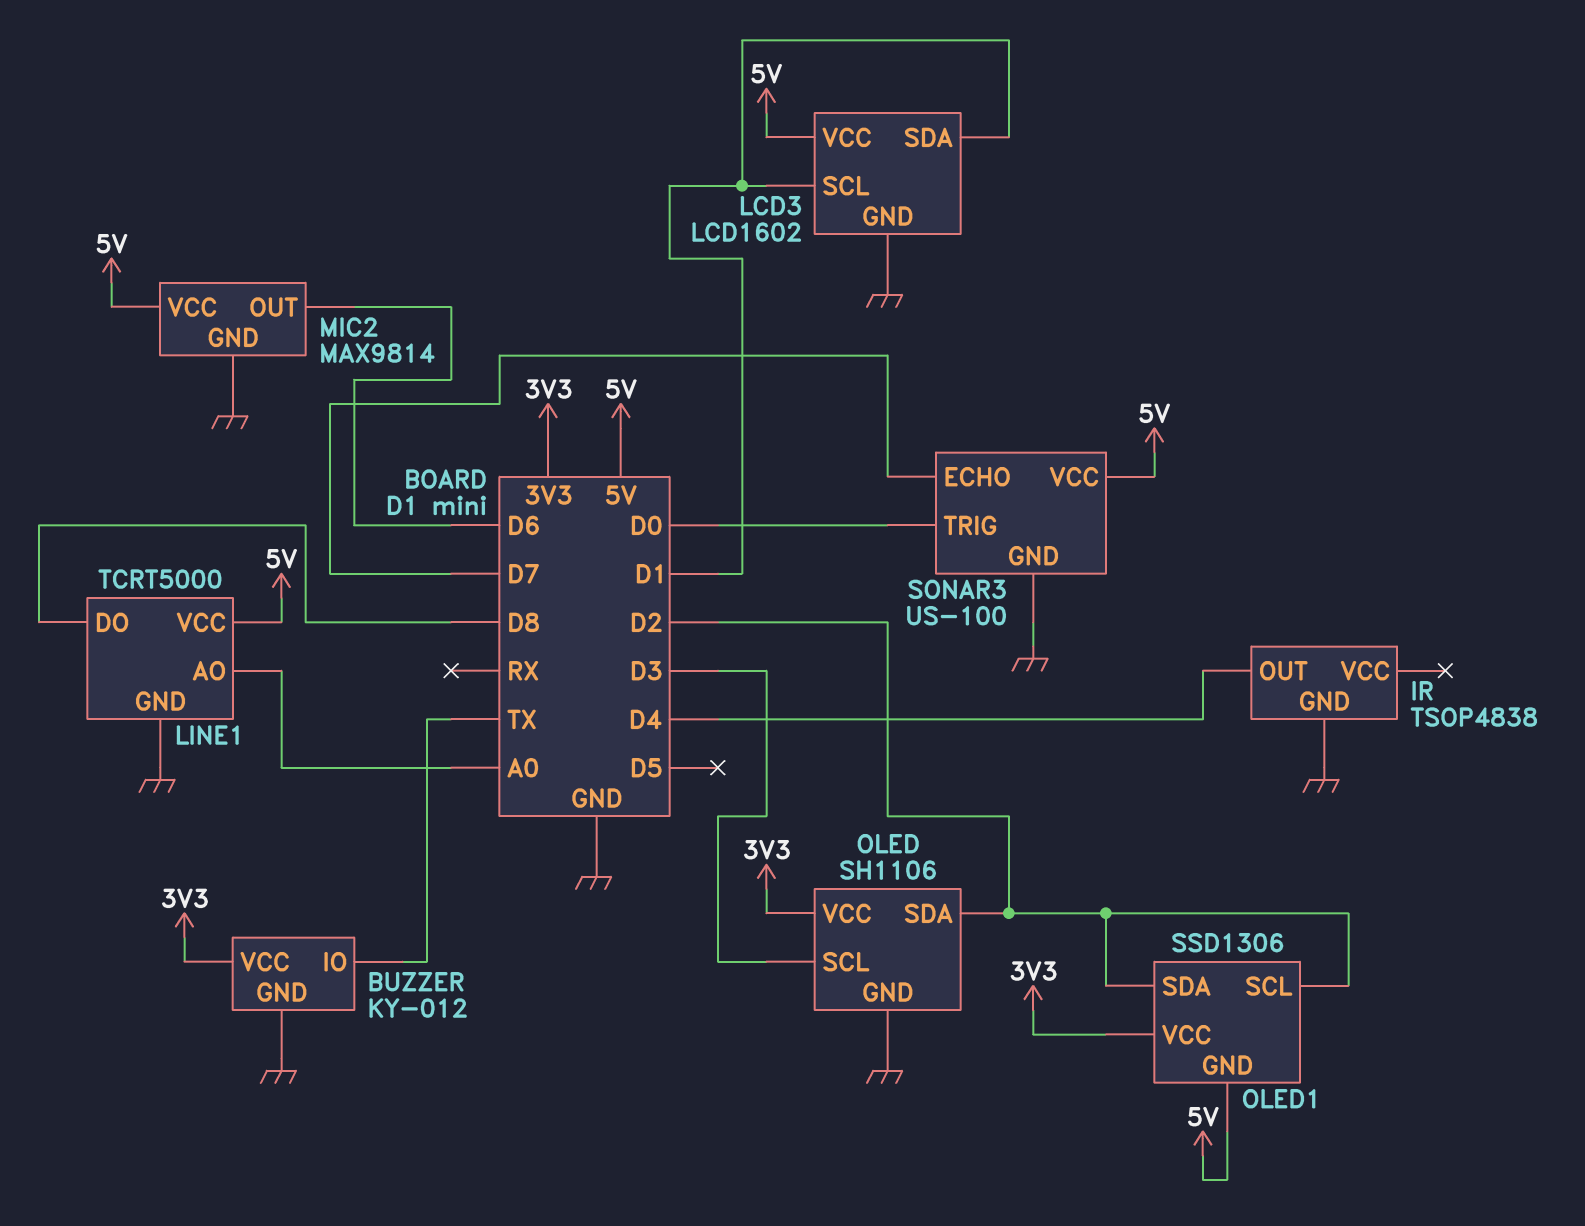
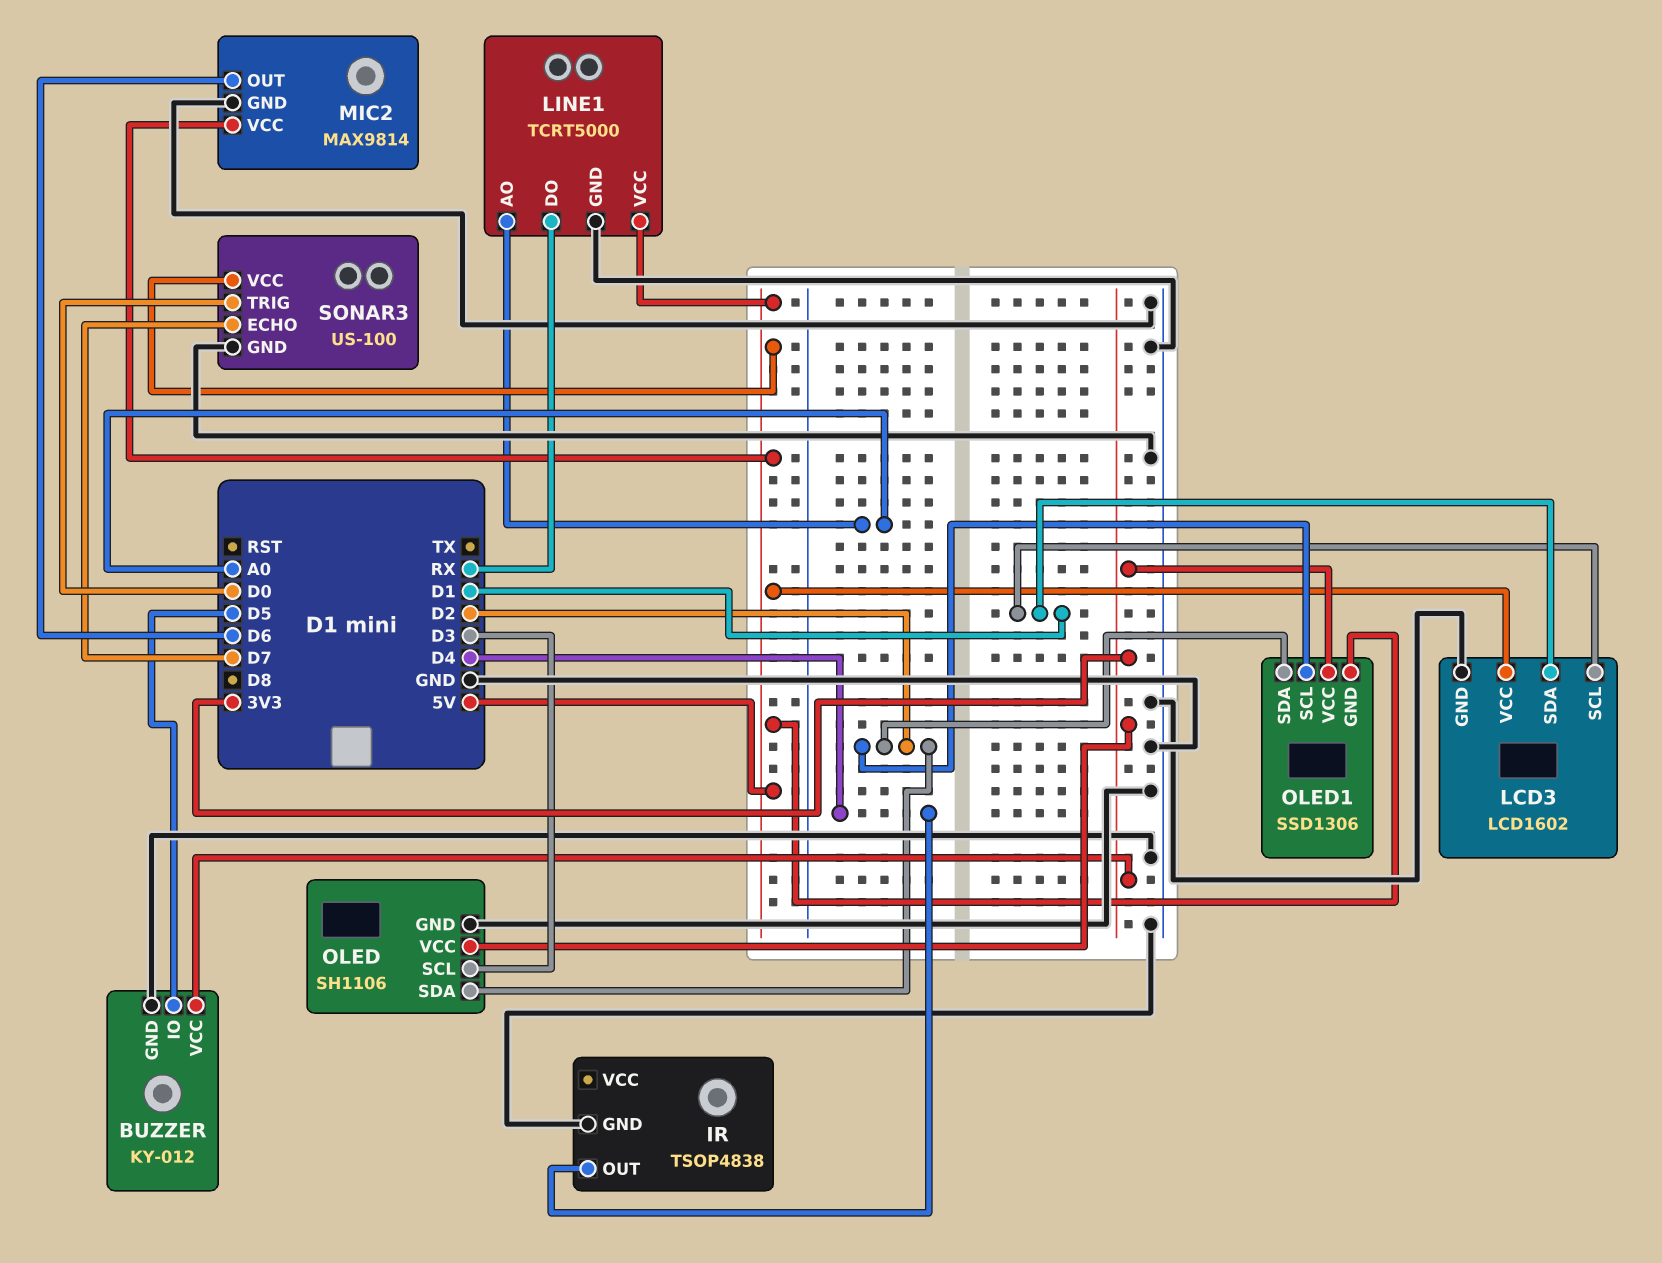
BUZZER pin IO: TX -> D5
LINE1 pin DO: D8 -> RX

